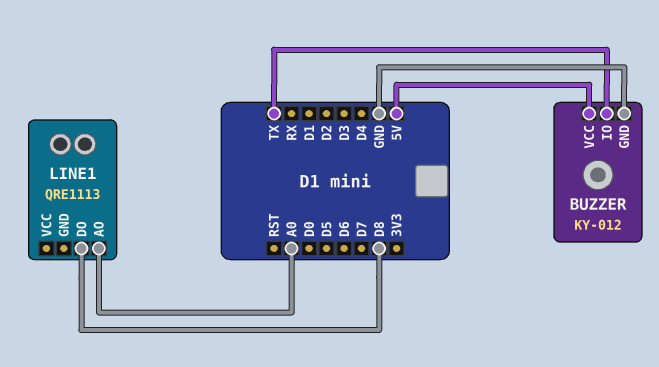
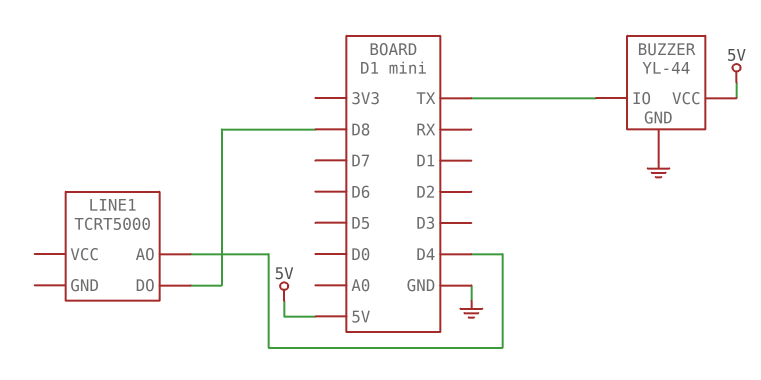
BUZZER: KY-012 -> YL-44
LINE1: QRE1113 -> TCRT5000
LINE1 pin AO: A0 -> D4

